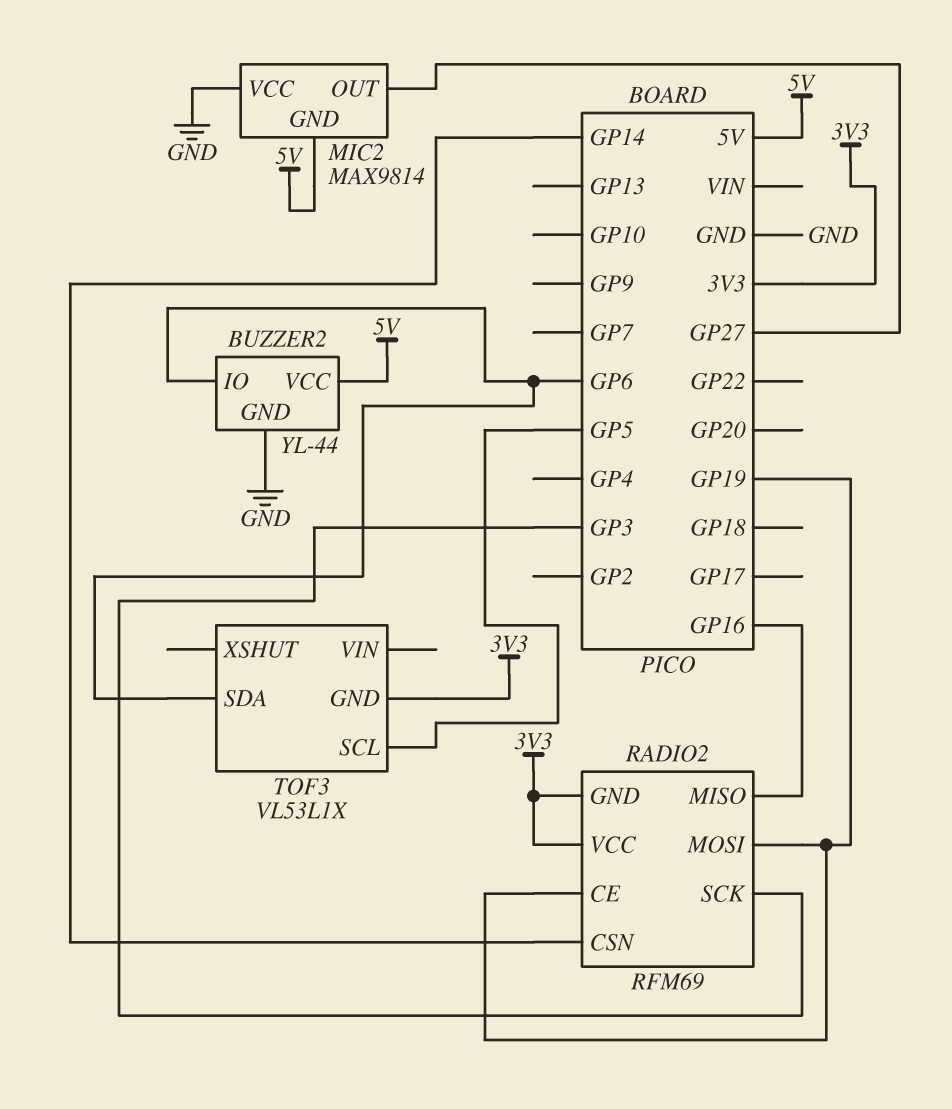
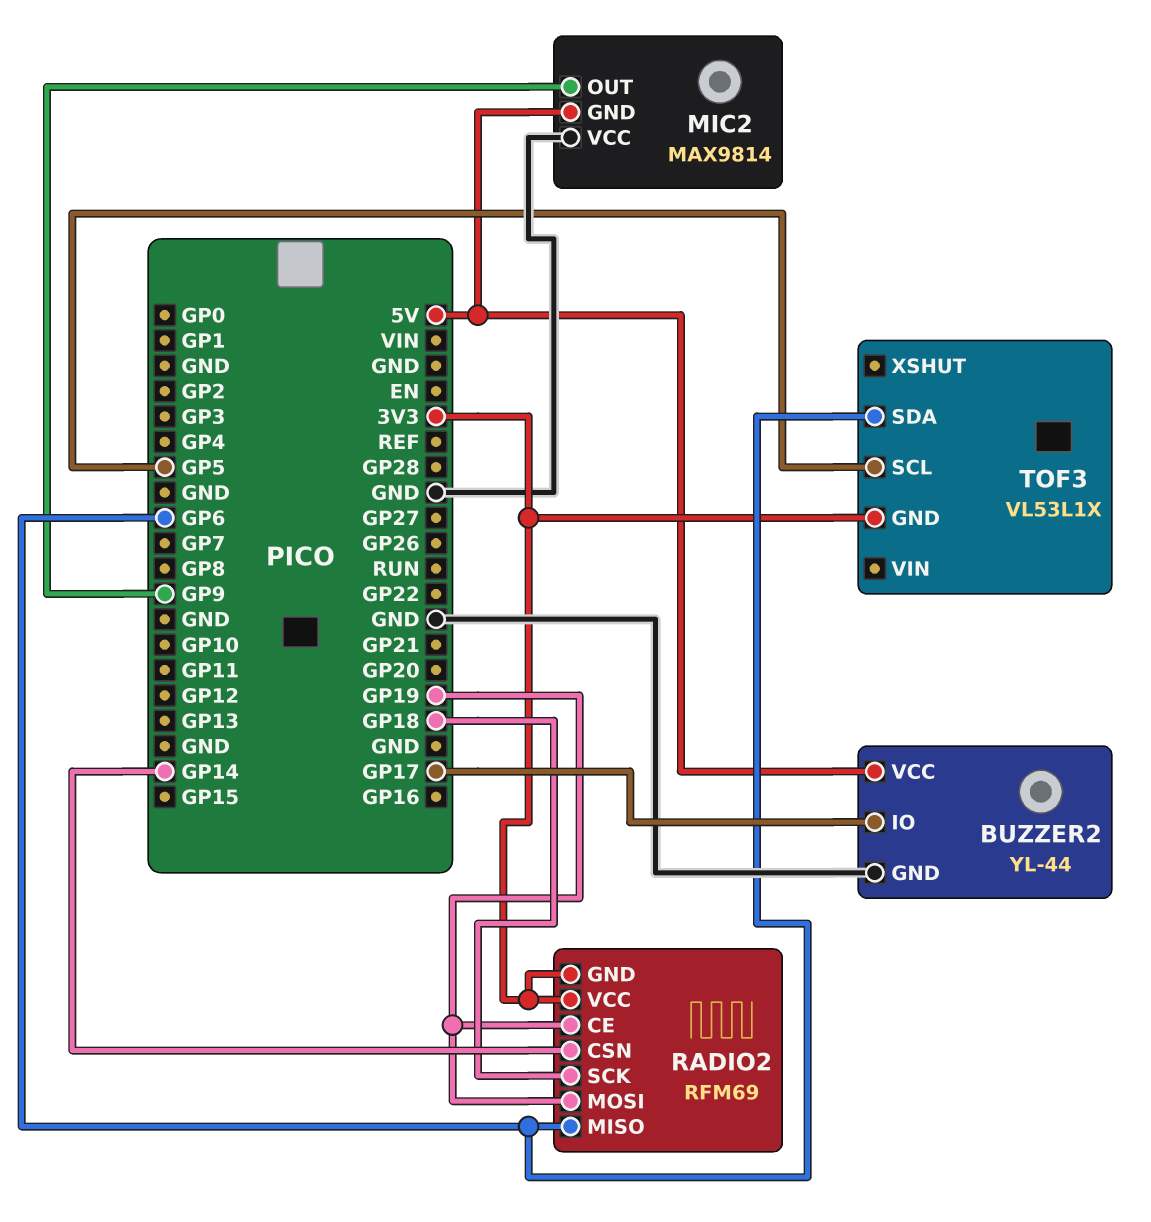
BUZZER2 pin IO: GP6 -> GP17
MIC2 pin OUT: GP27 -> GP9
RADIO2 pin MISO: GP16 -> GP6
RADIO2 pin SCK: GP3 -> GP18

